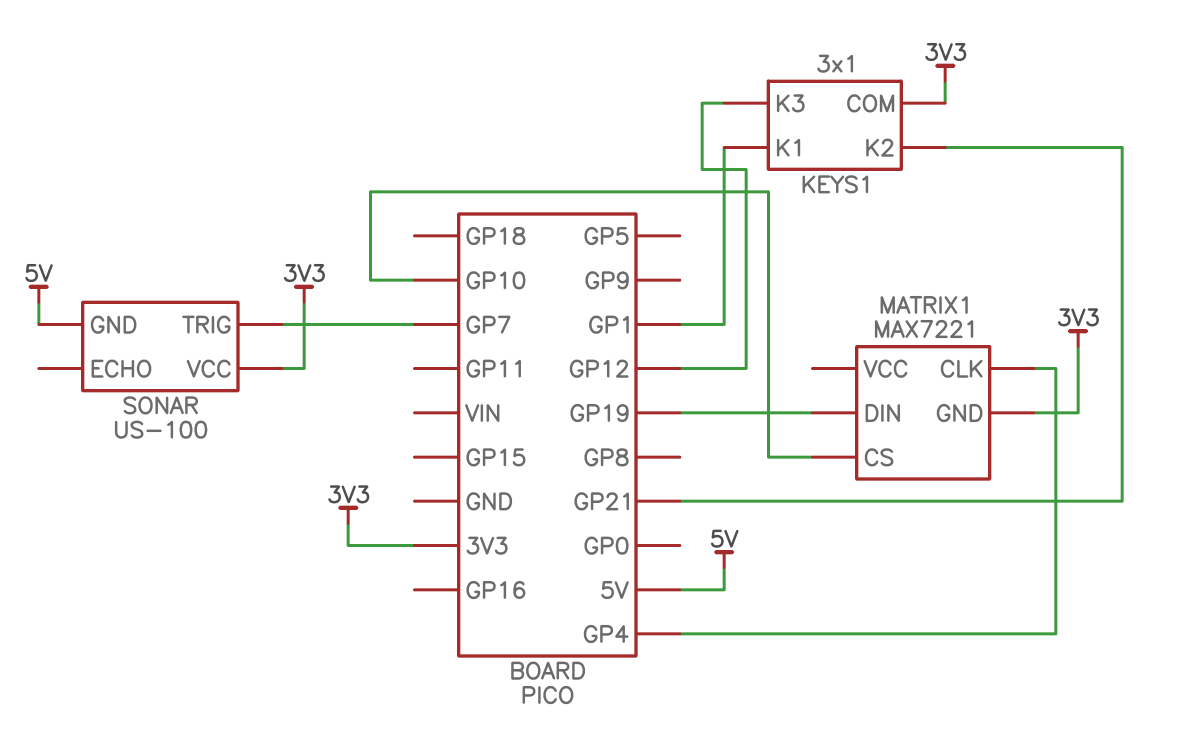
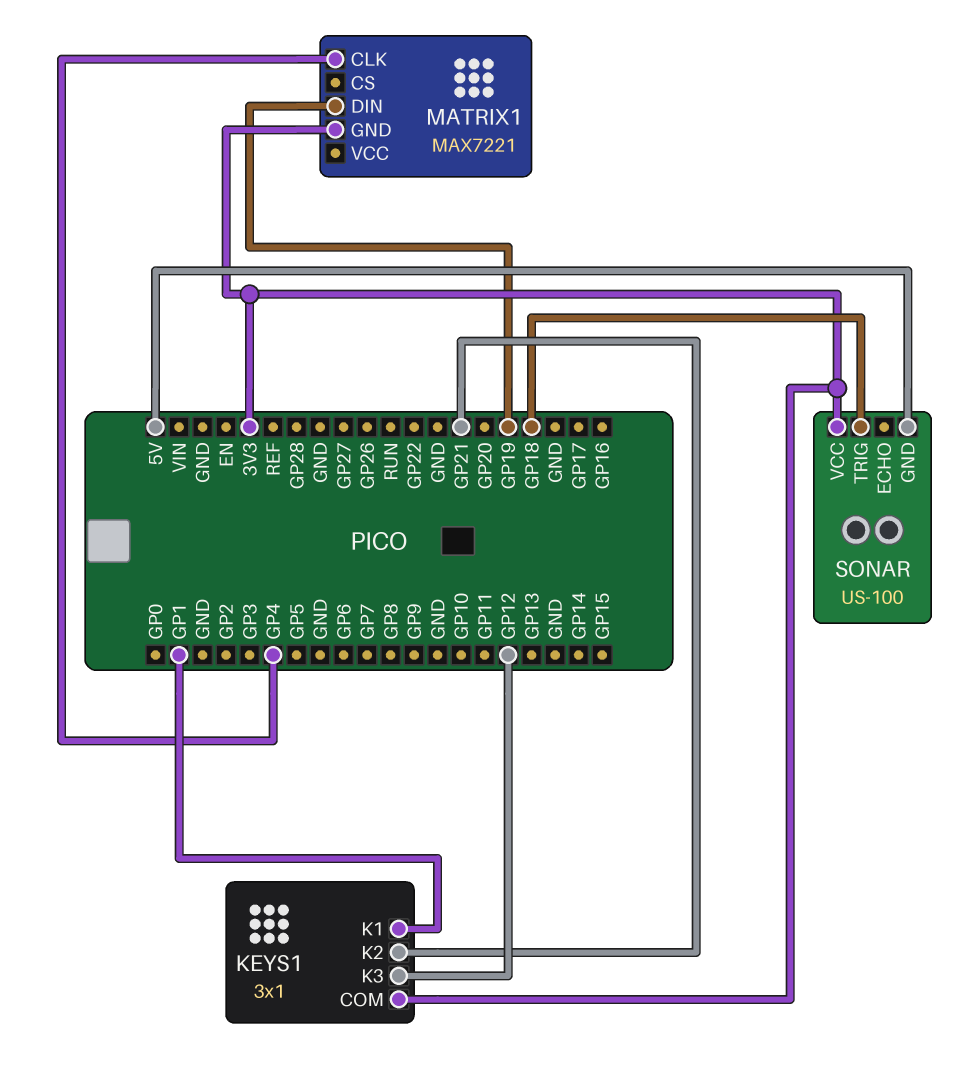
MATRIX1 pin CS: GP10 -> none
SONAR pin TRIG: GP7 -> GP18

